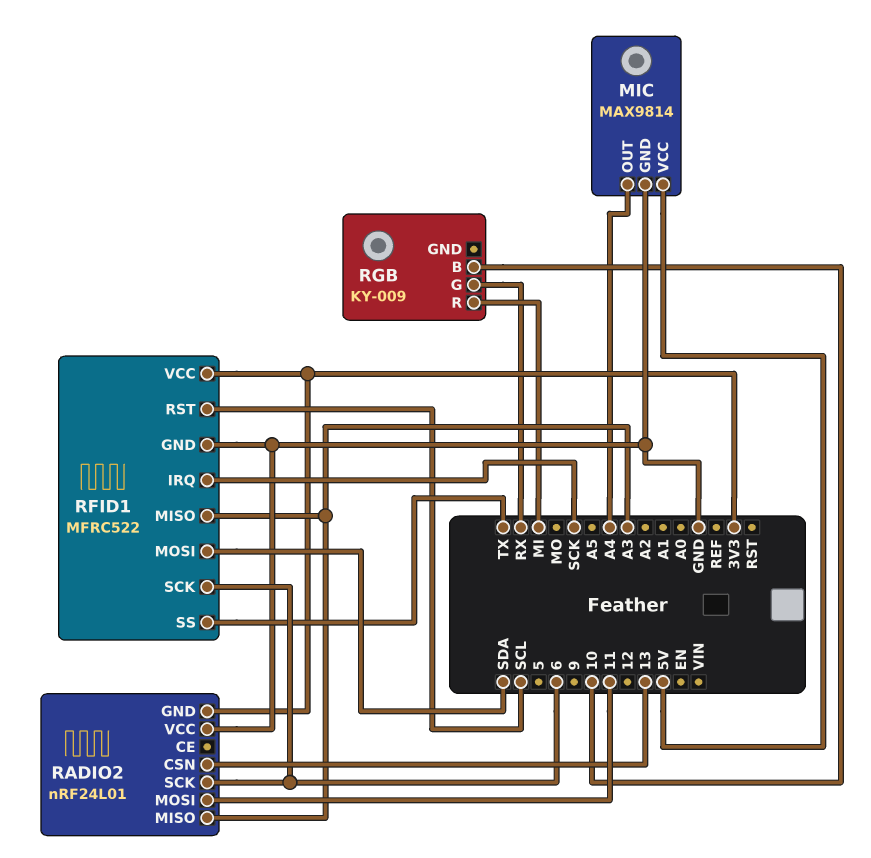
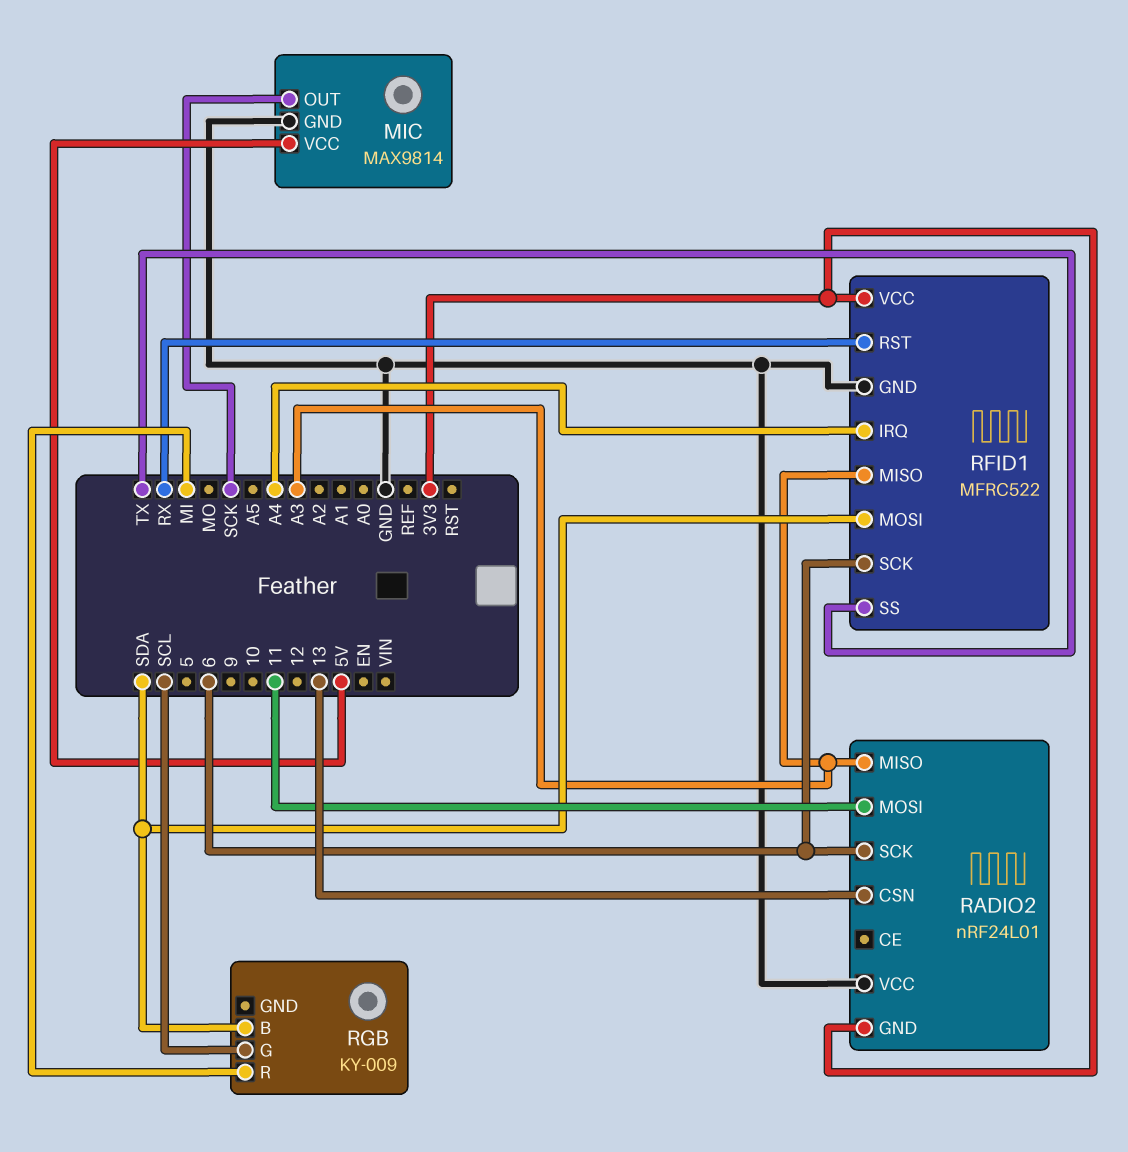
MIC pin OUT: A4 -> SCK
RFID1 pin IRQ: SCK -> A4
RFID1 pin RST: SCL -> RX
RGB pin B: 10 -> SDA
RGB pin G: RX -> SCL

